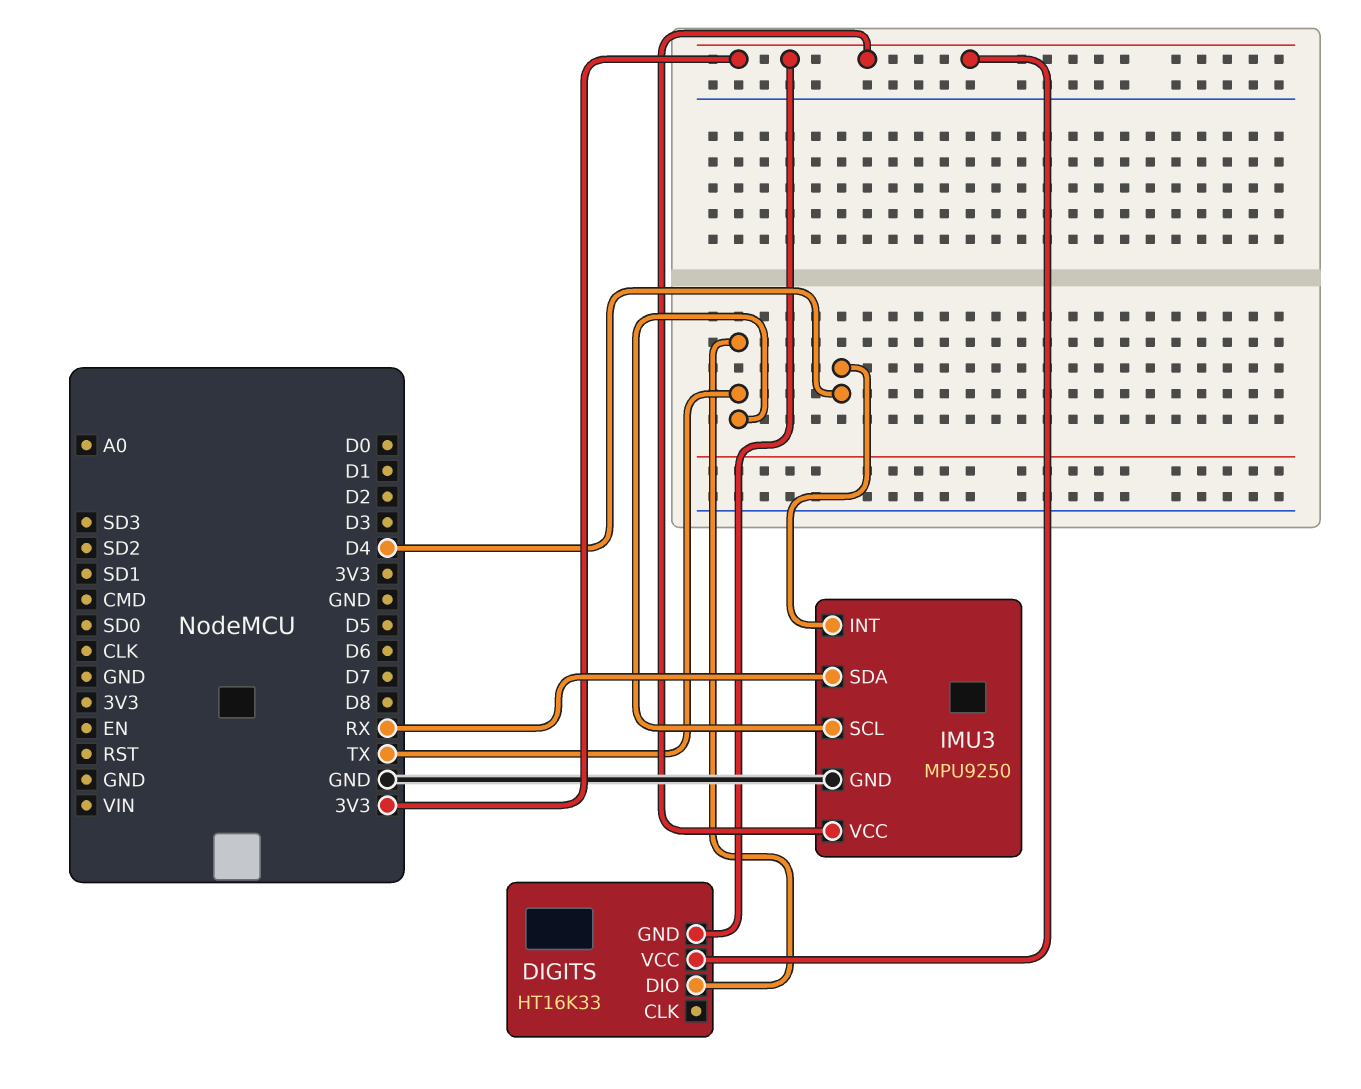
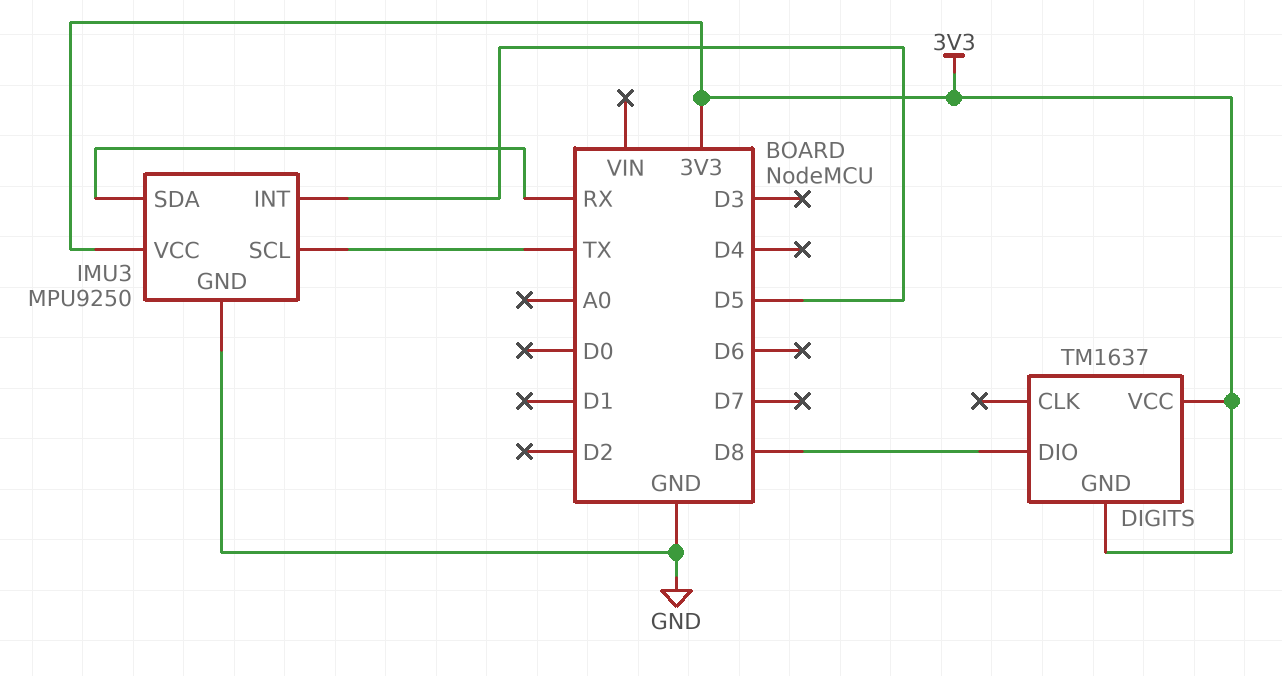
DIGITS: HT16K33 -> TM1637
DIGITS pin DIO: TX -> D8
IMU3 pin INT: D4 -> D5

